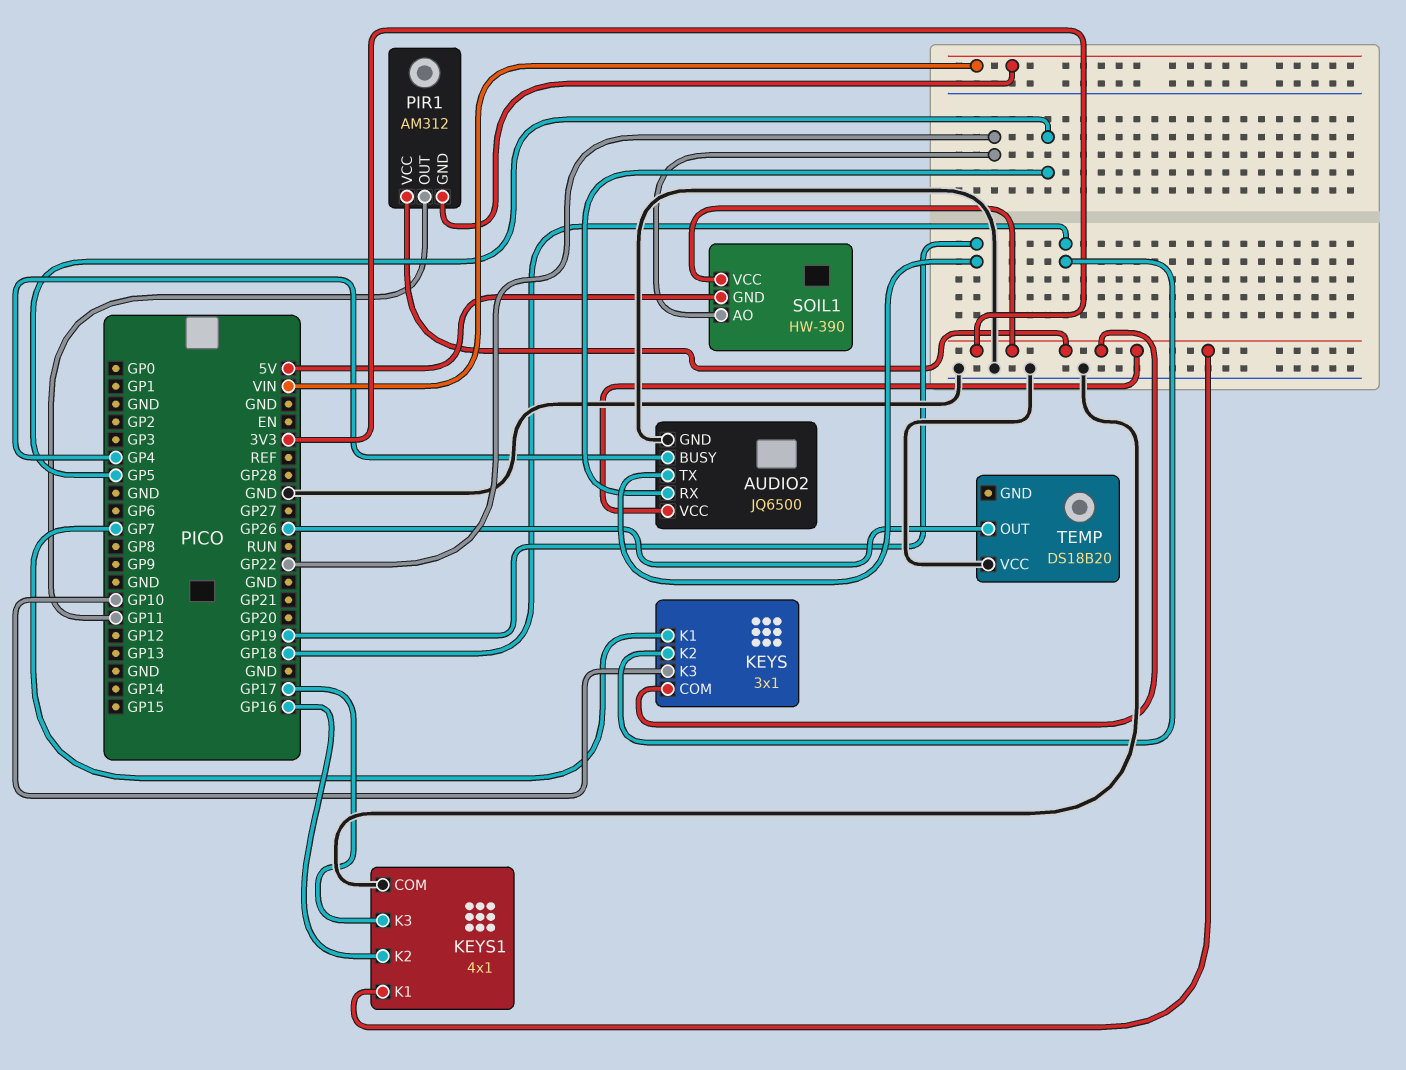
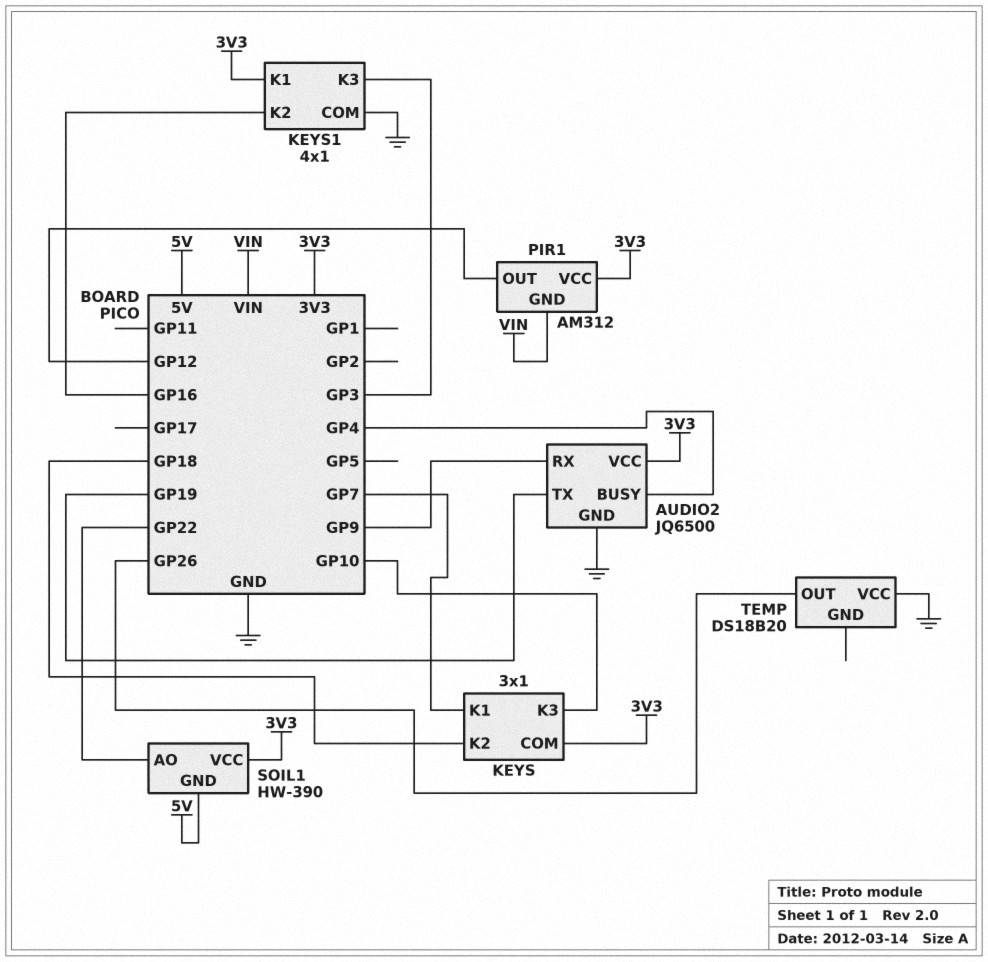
AUDIO2 pin RX: GP5 -> GP9
KEYS1 pin K3: GP17 -> GP3
PIR1 pin OUT: GP11 -> GP12

